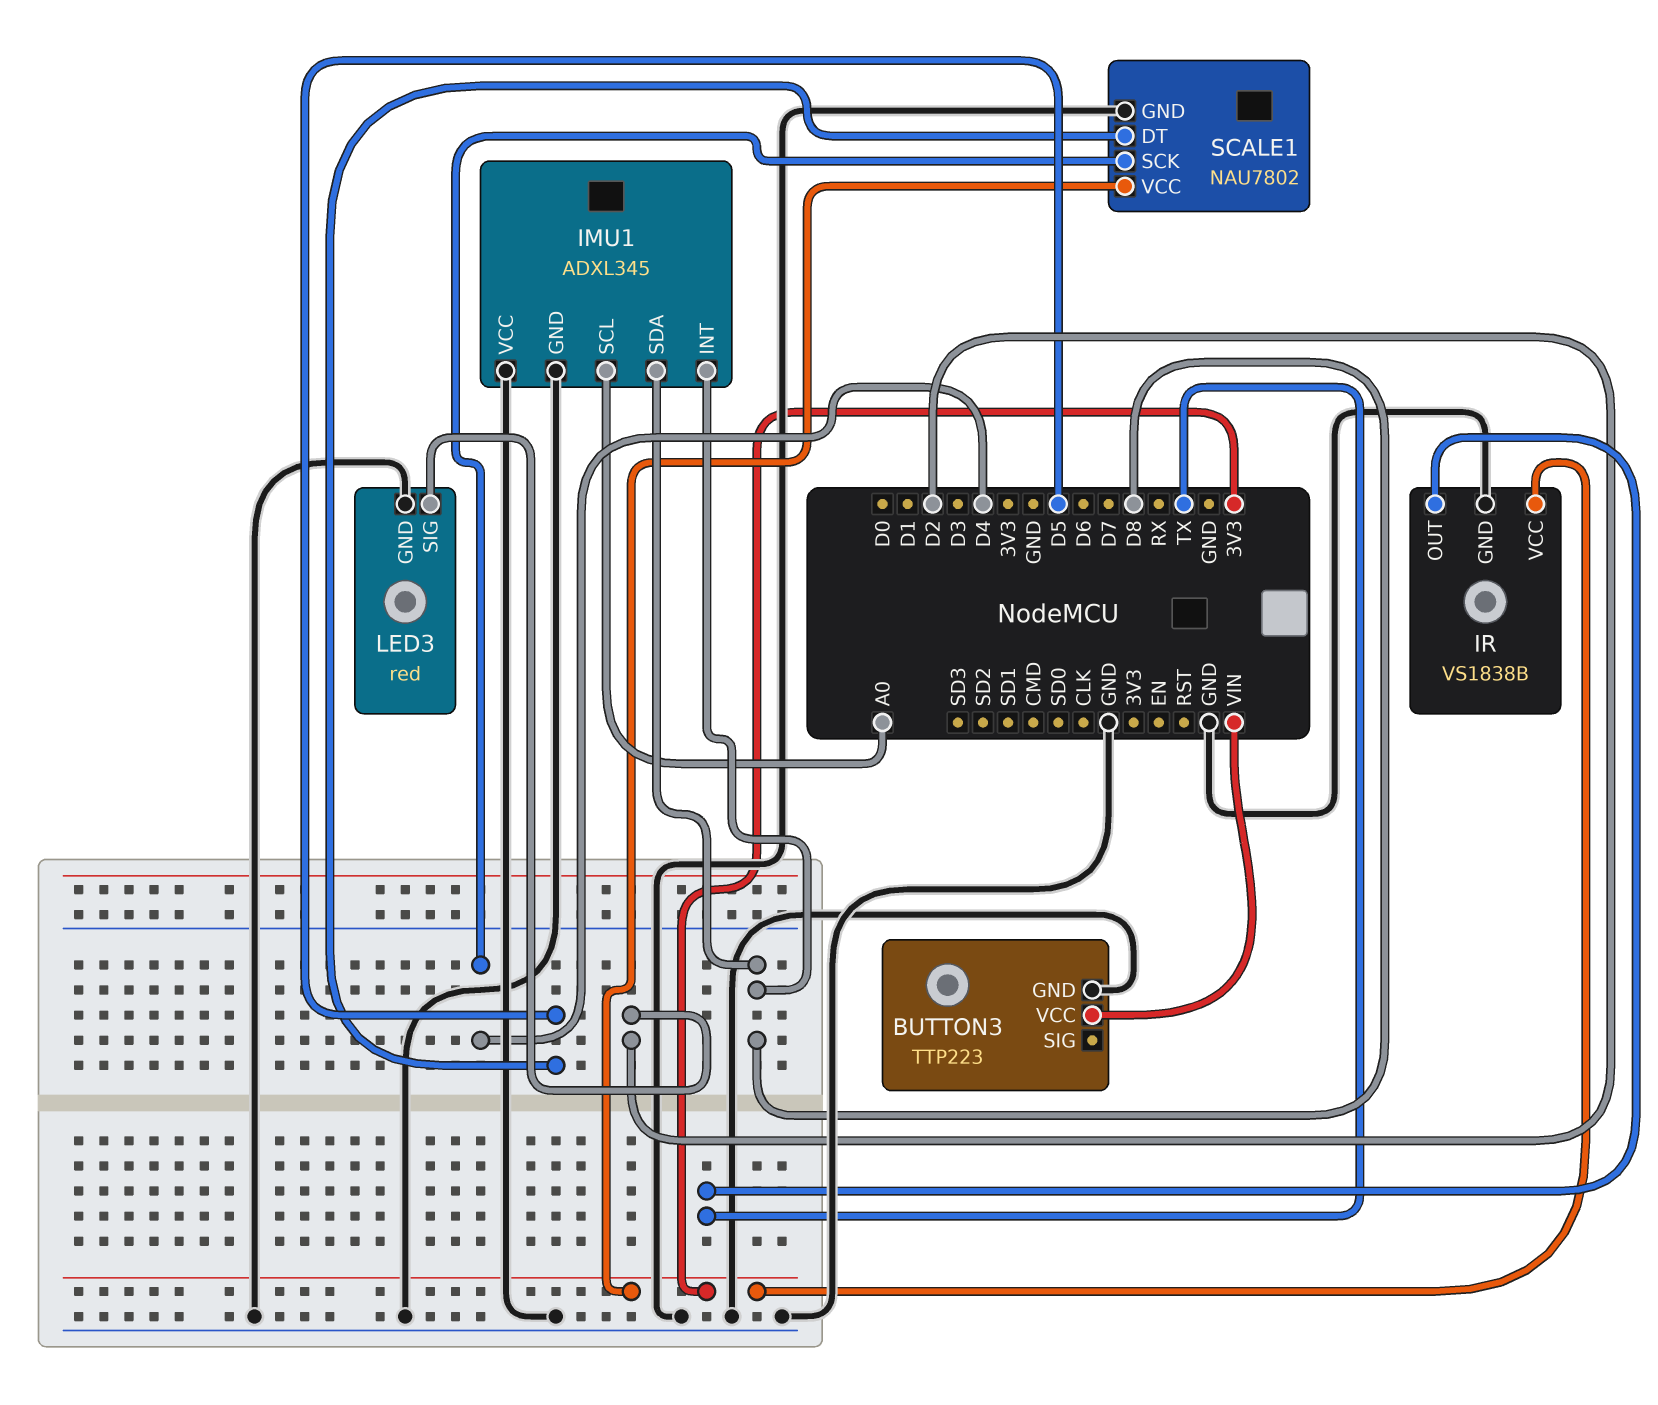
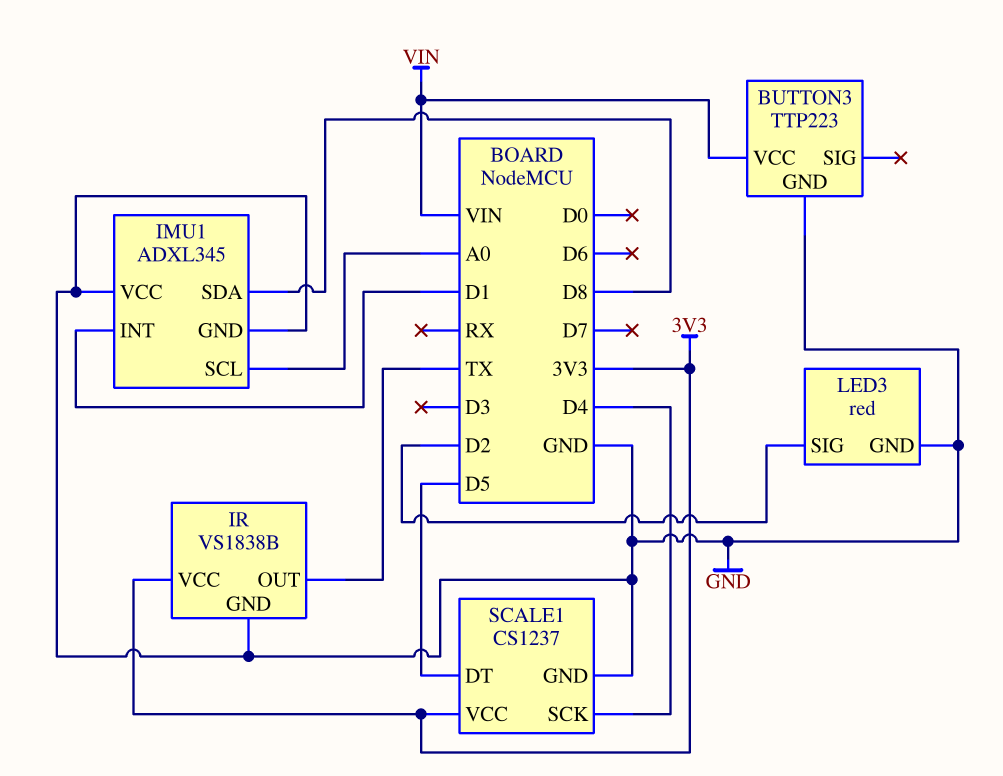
IMU1 pin INT: D8 -> D1
SCALE1: NAU7802 -> CS1237

